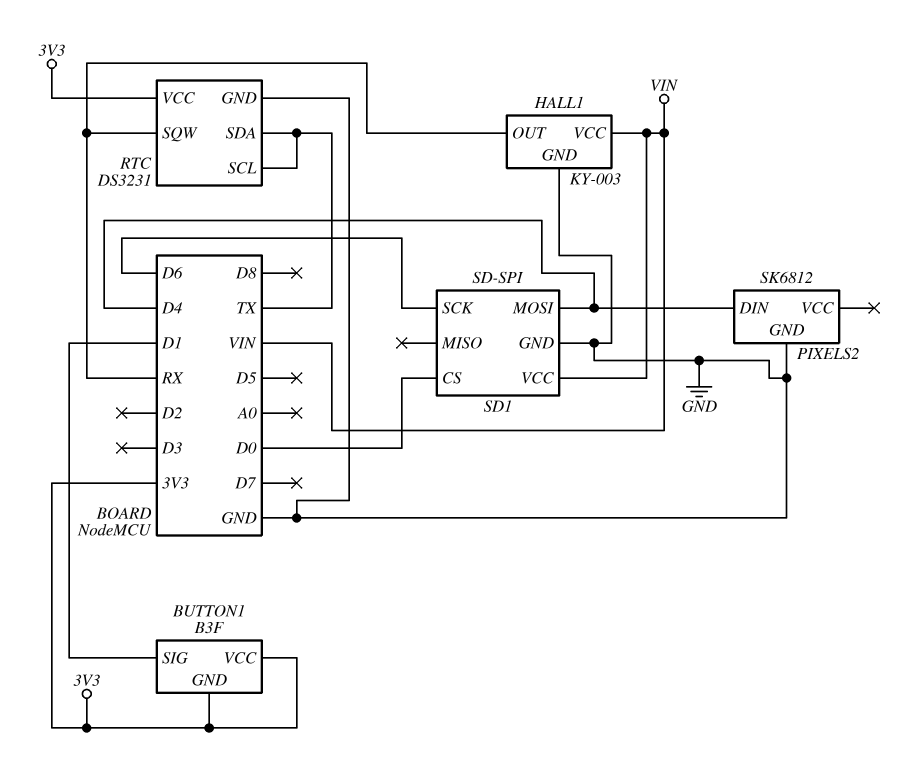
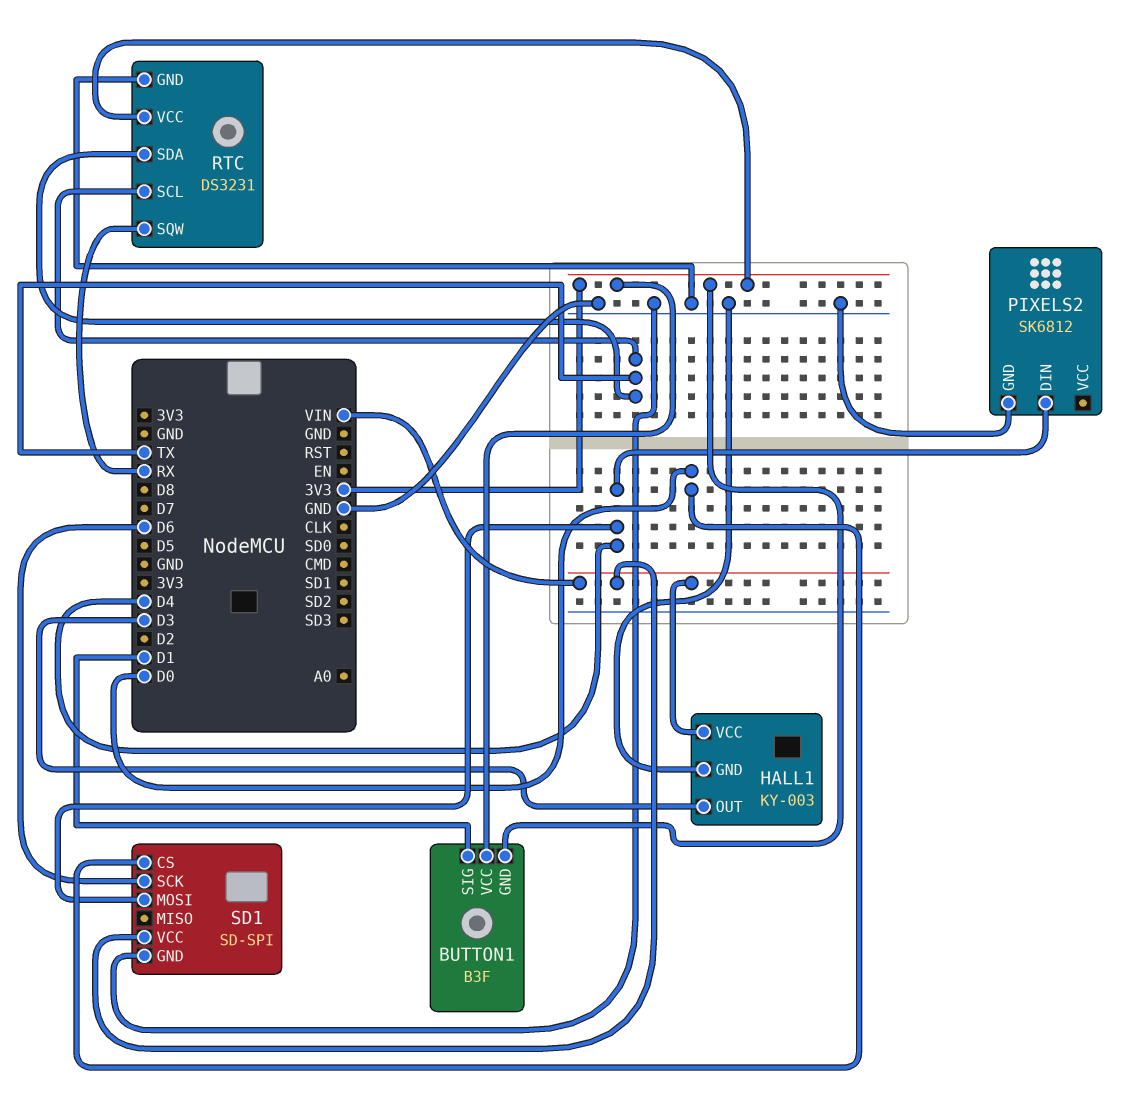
HALL1 pin OUT: RX -> D3

